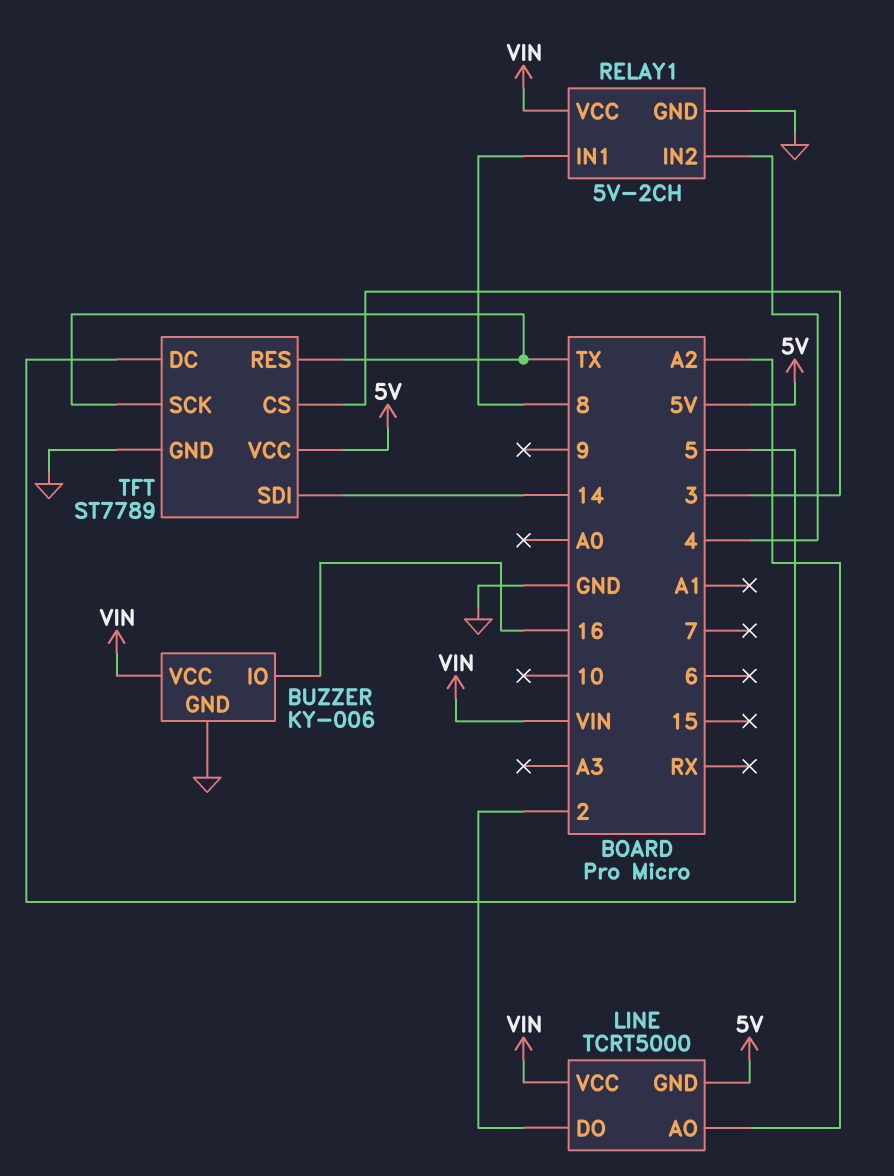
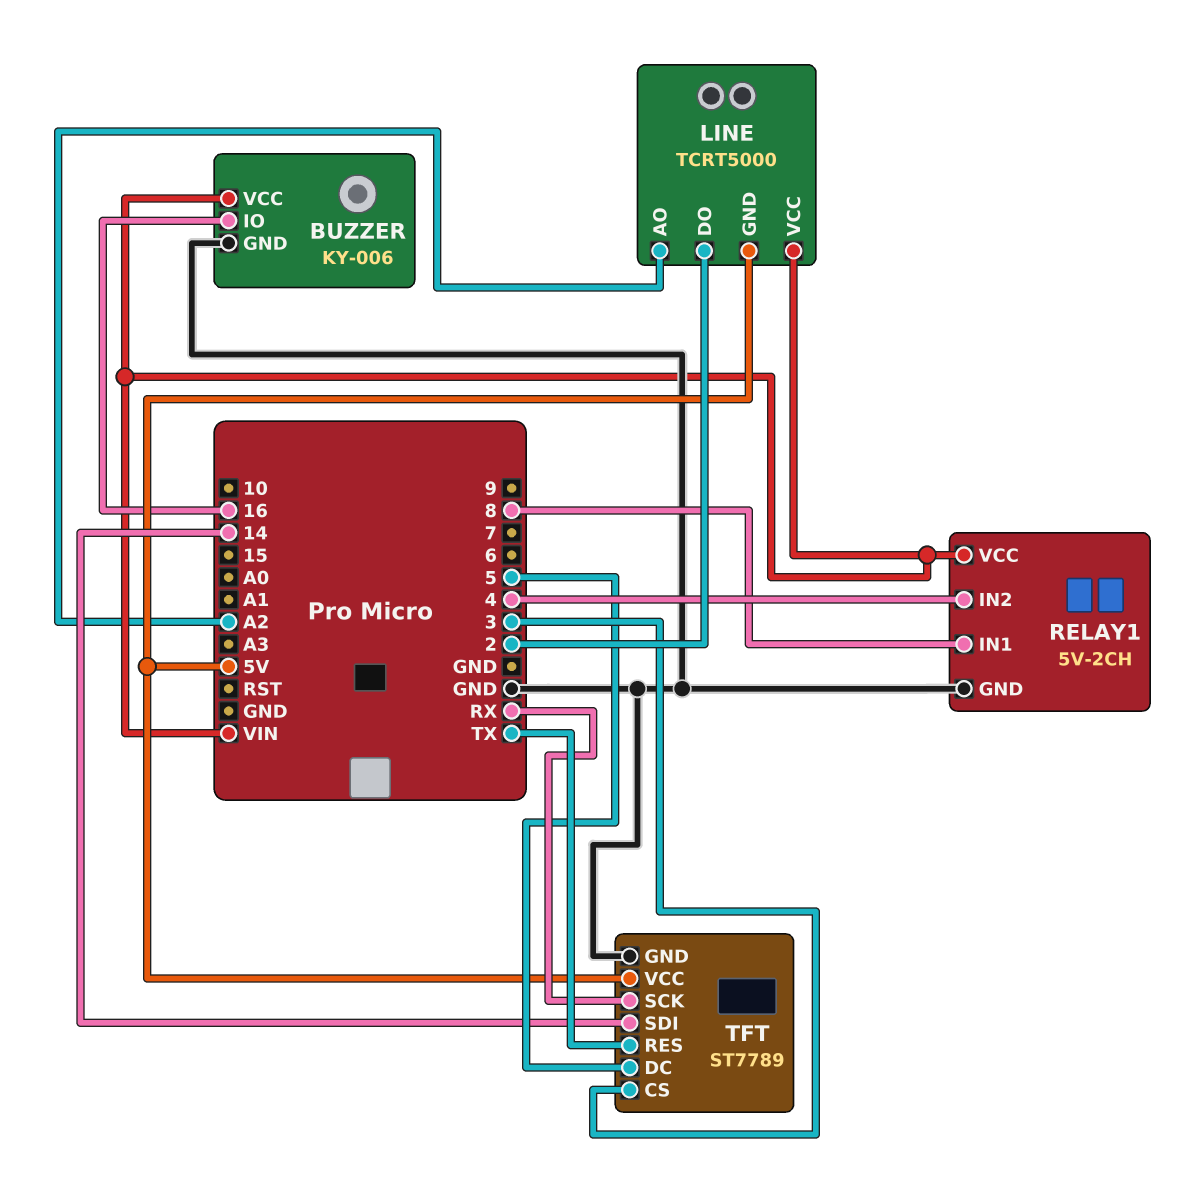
TFT pin SCK: TX -> RX

